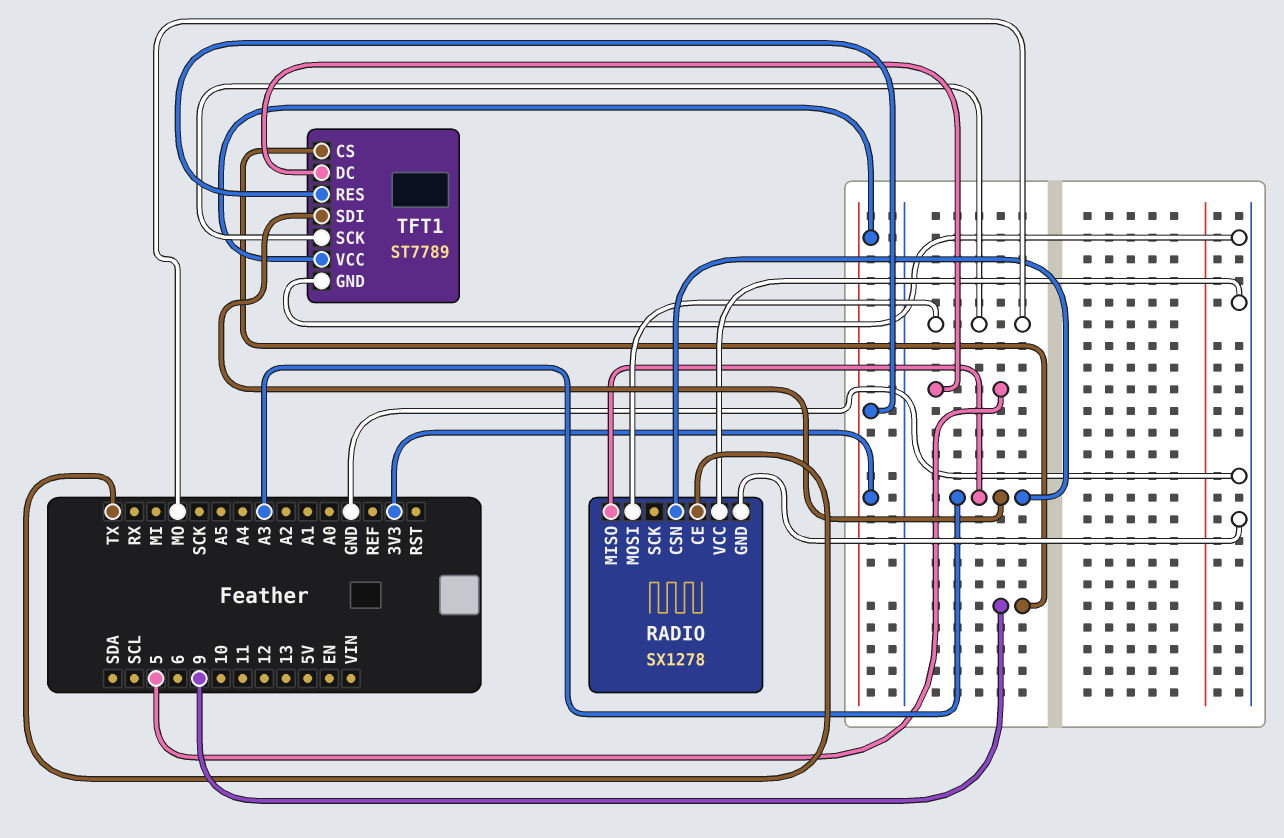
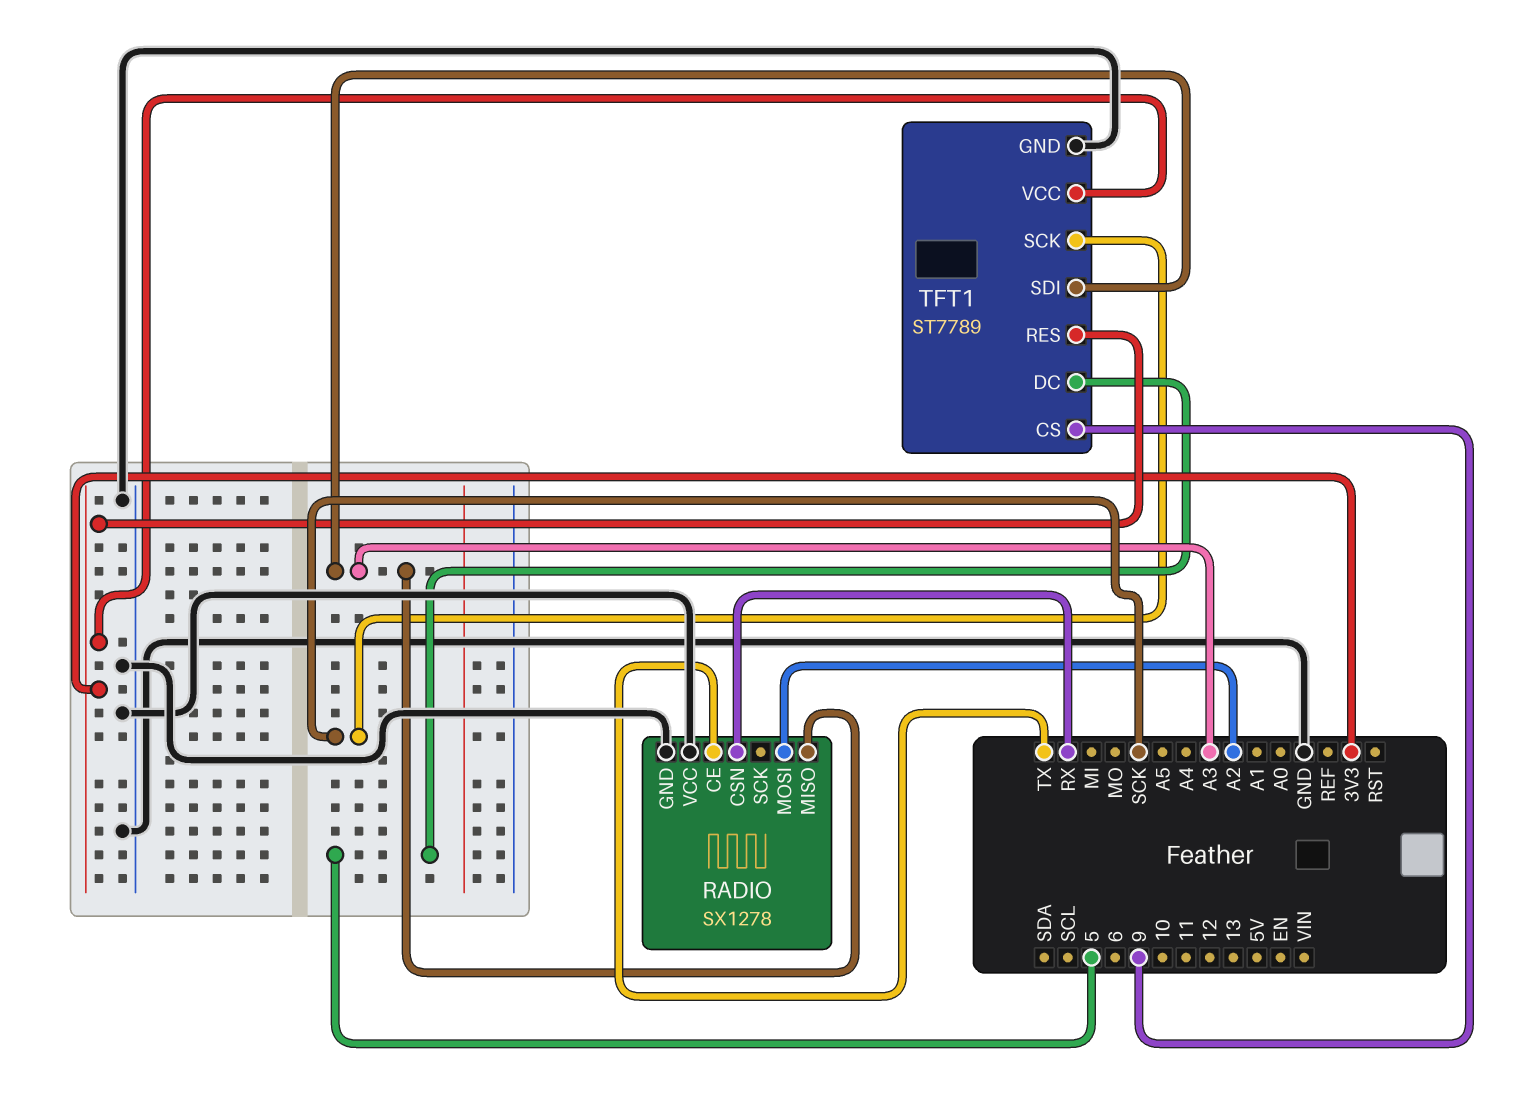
RADIO pin CSN: A3 -> RX
RADIO pin MOSI: MO -> A2
TFT1 pin SCK: MO -> SCK

